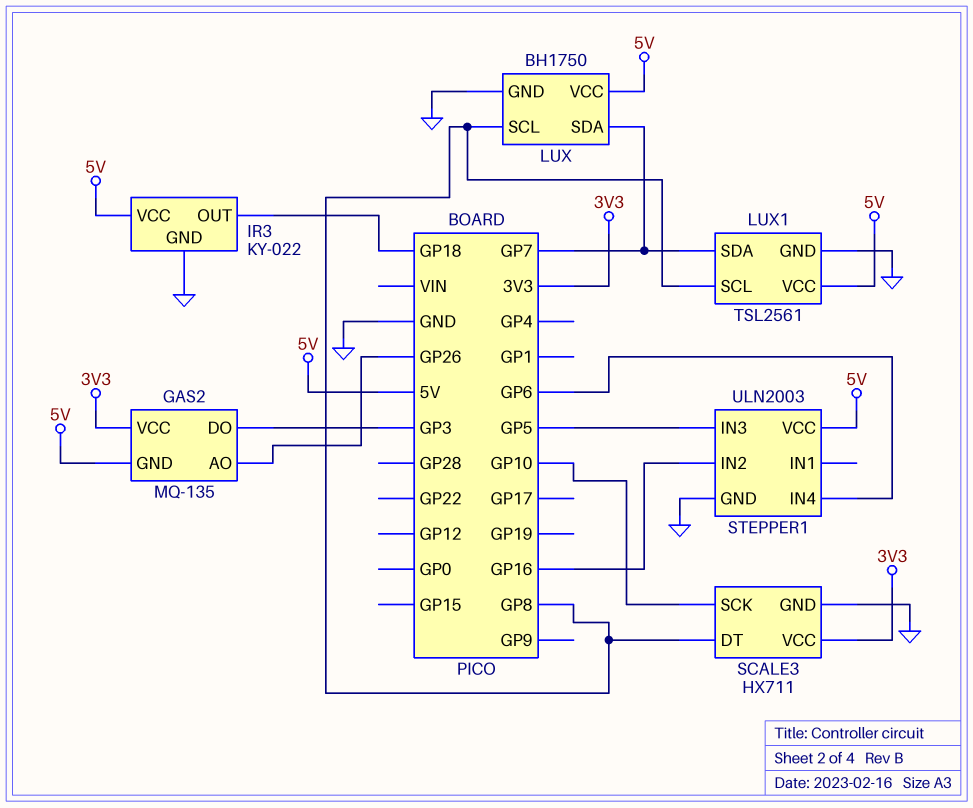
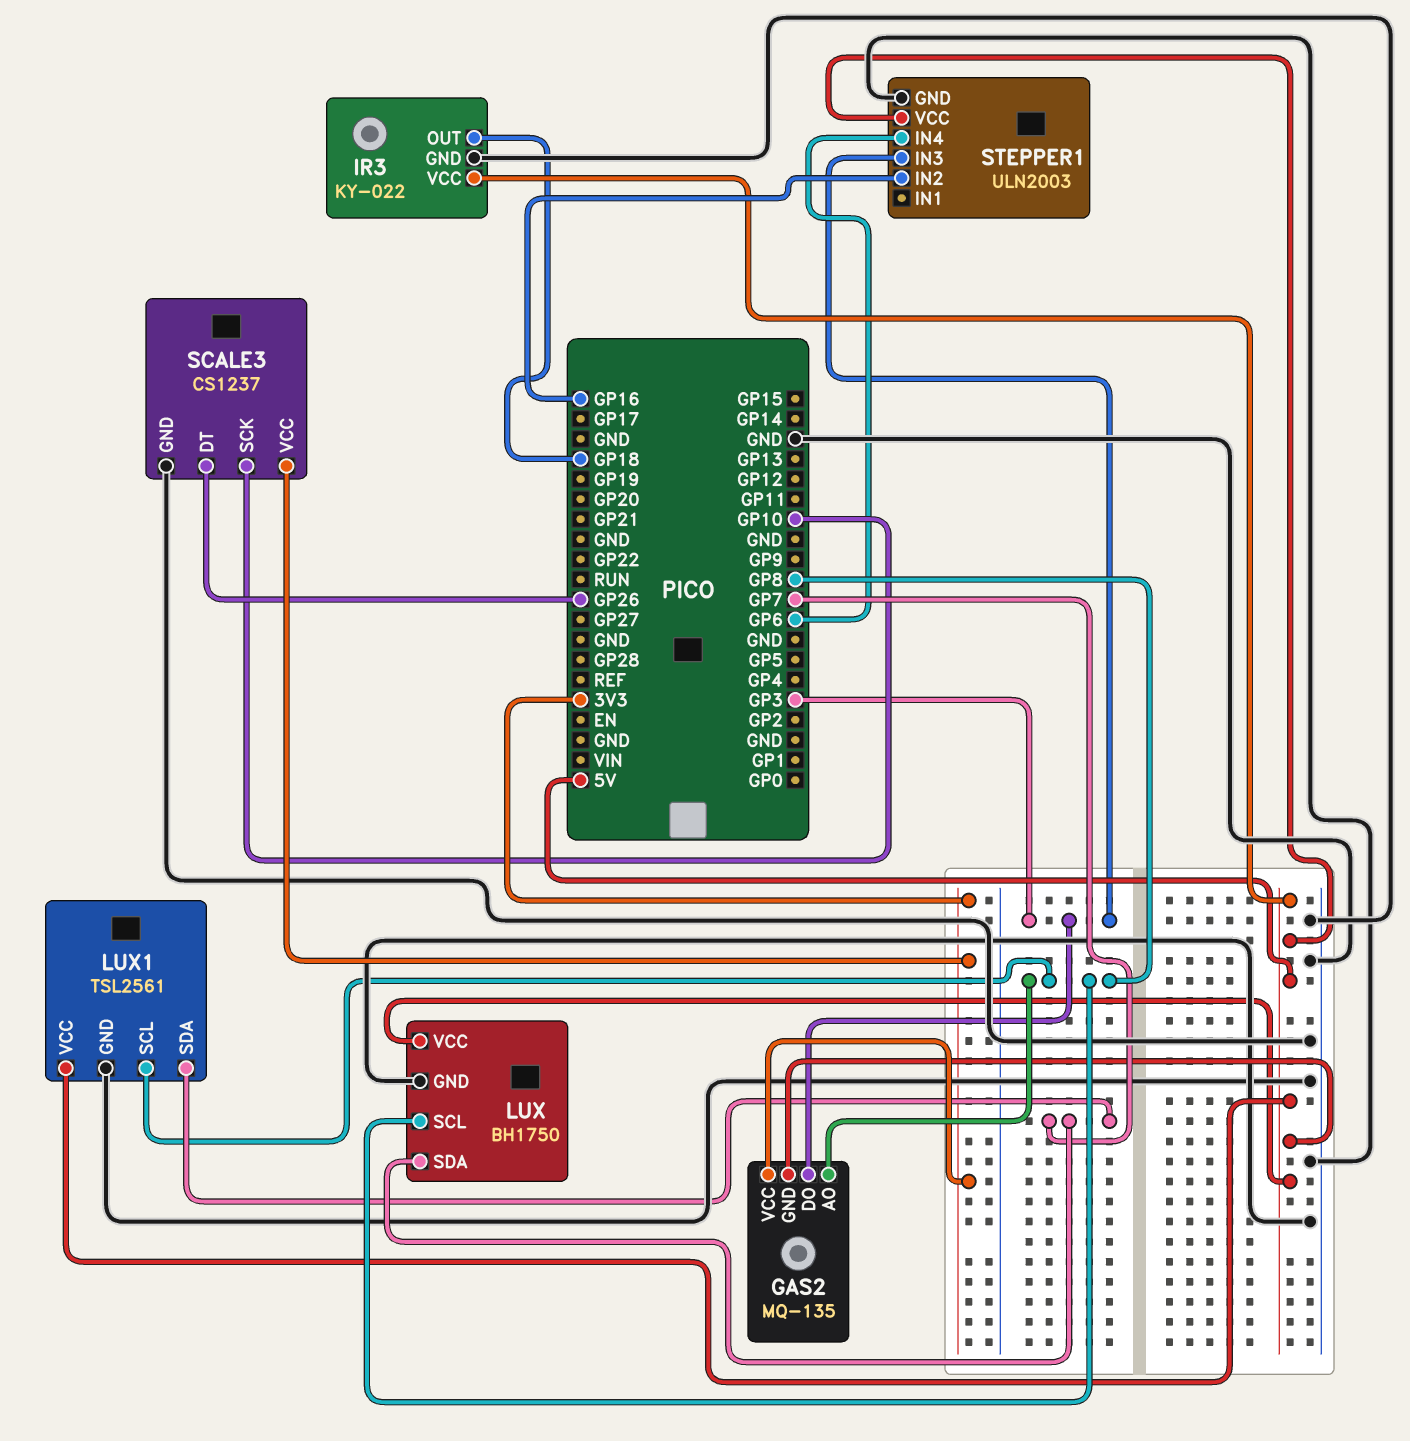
GAS2 pin AO: GP26 -> GP8
SCALE3: HX711 -> CS1237
SCALE3 pin DT: GP8 -> GP26
STEPPER1 pin IN3: GP5 -> GP3

